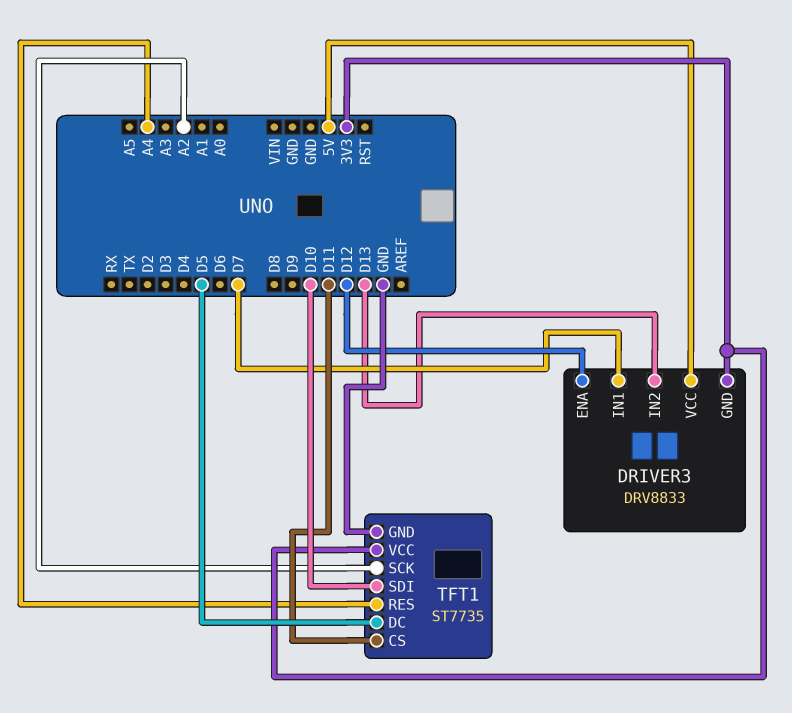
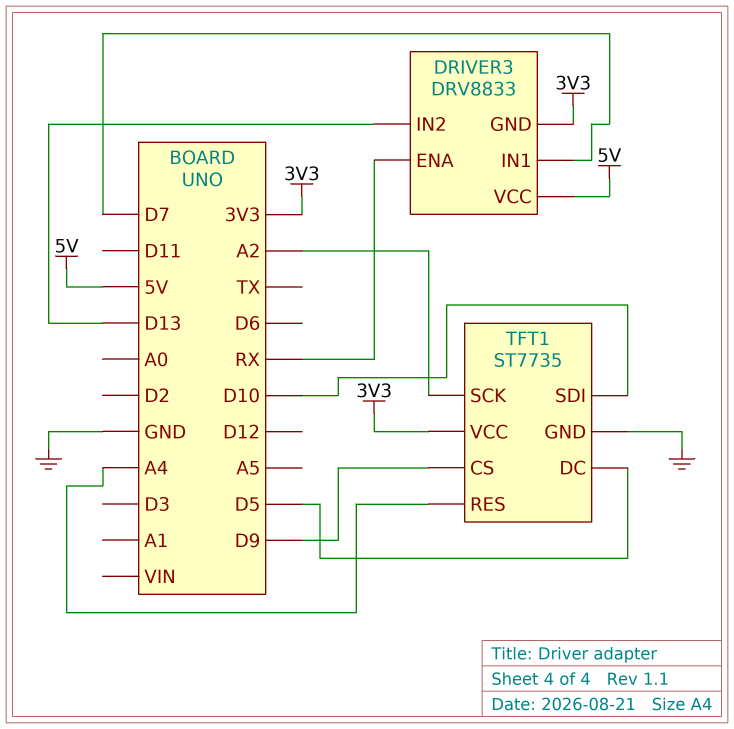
DRIVER3 pin ENA: D12 -> RX
TFT1 pin CS: D11 -> D9

